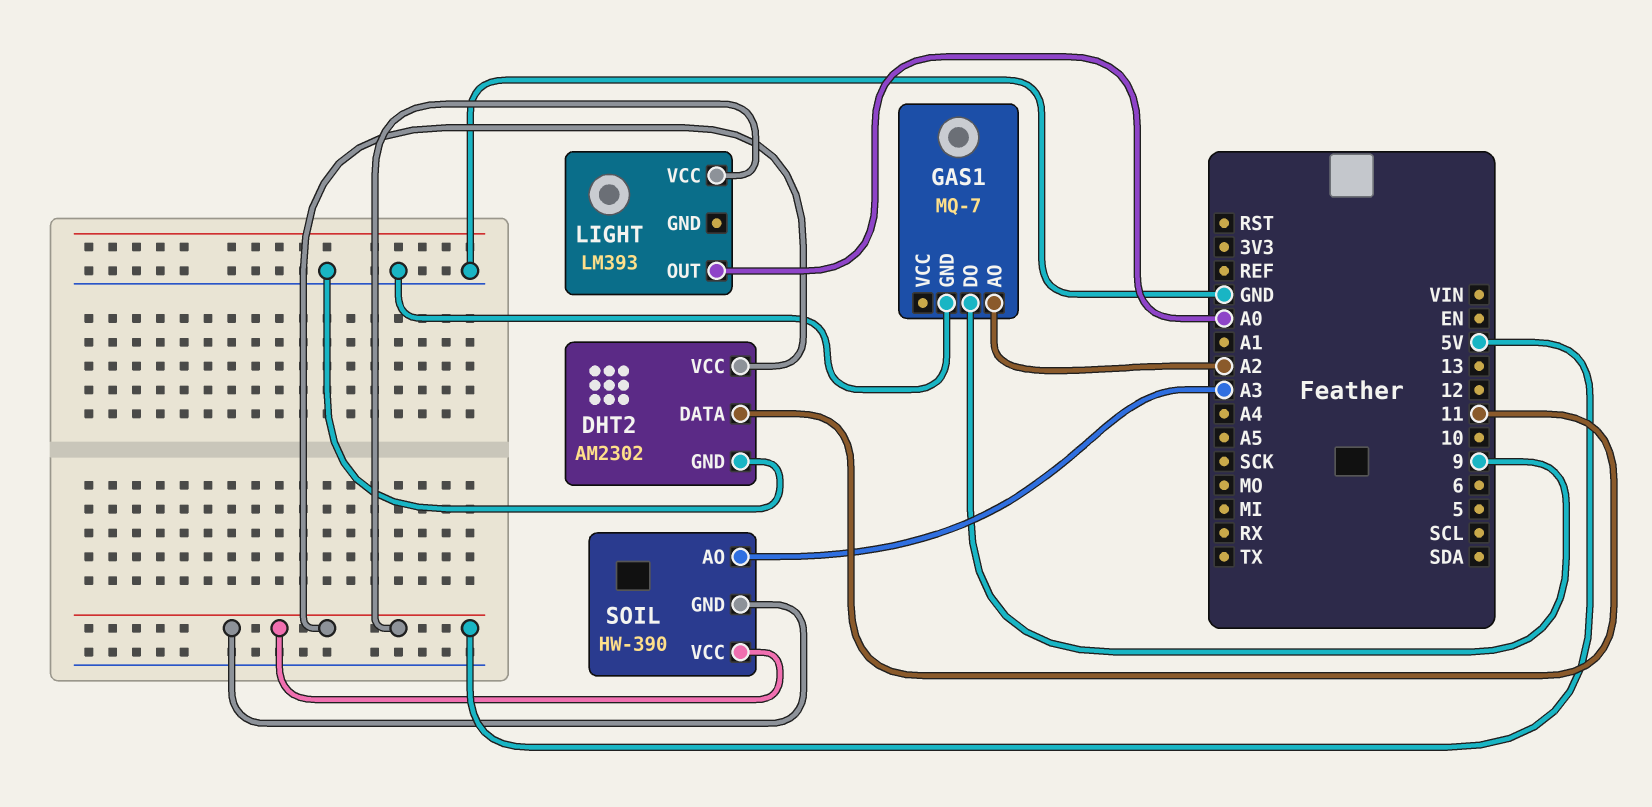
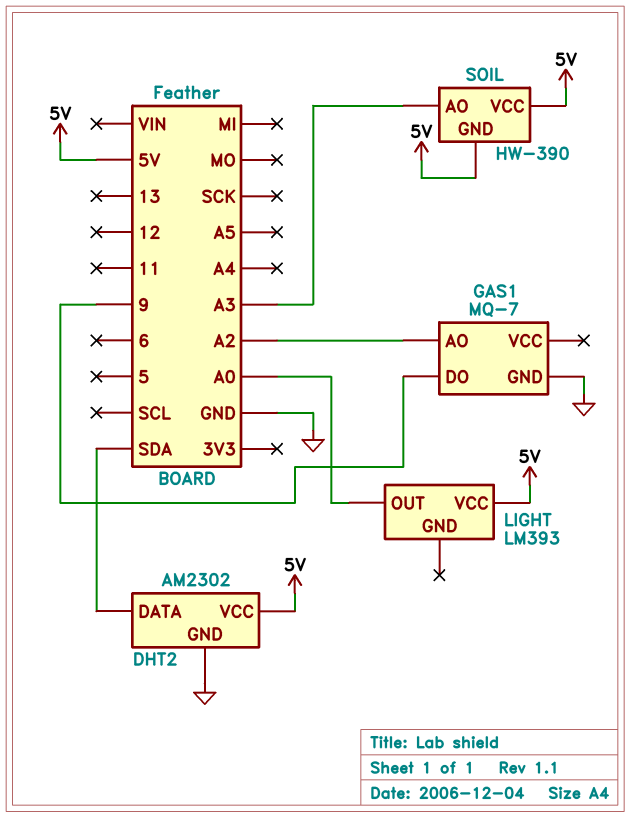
DHT2 pin DATA: 11 -> SDA

